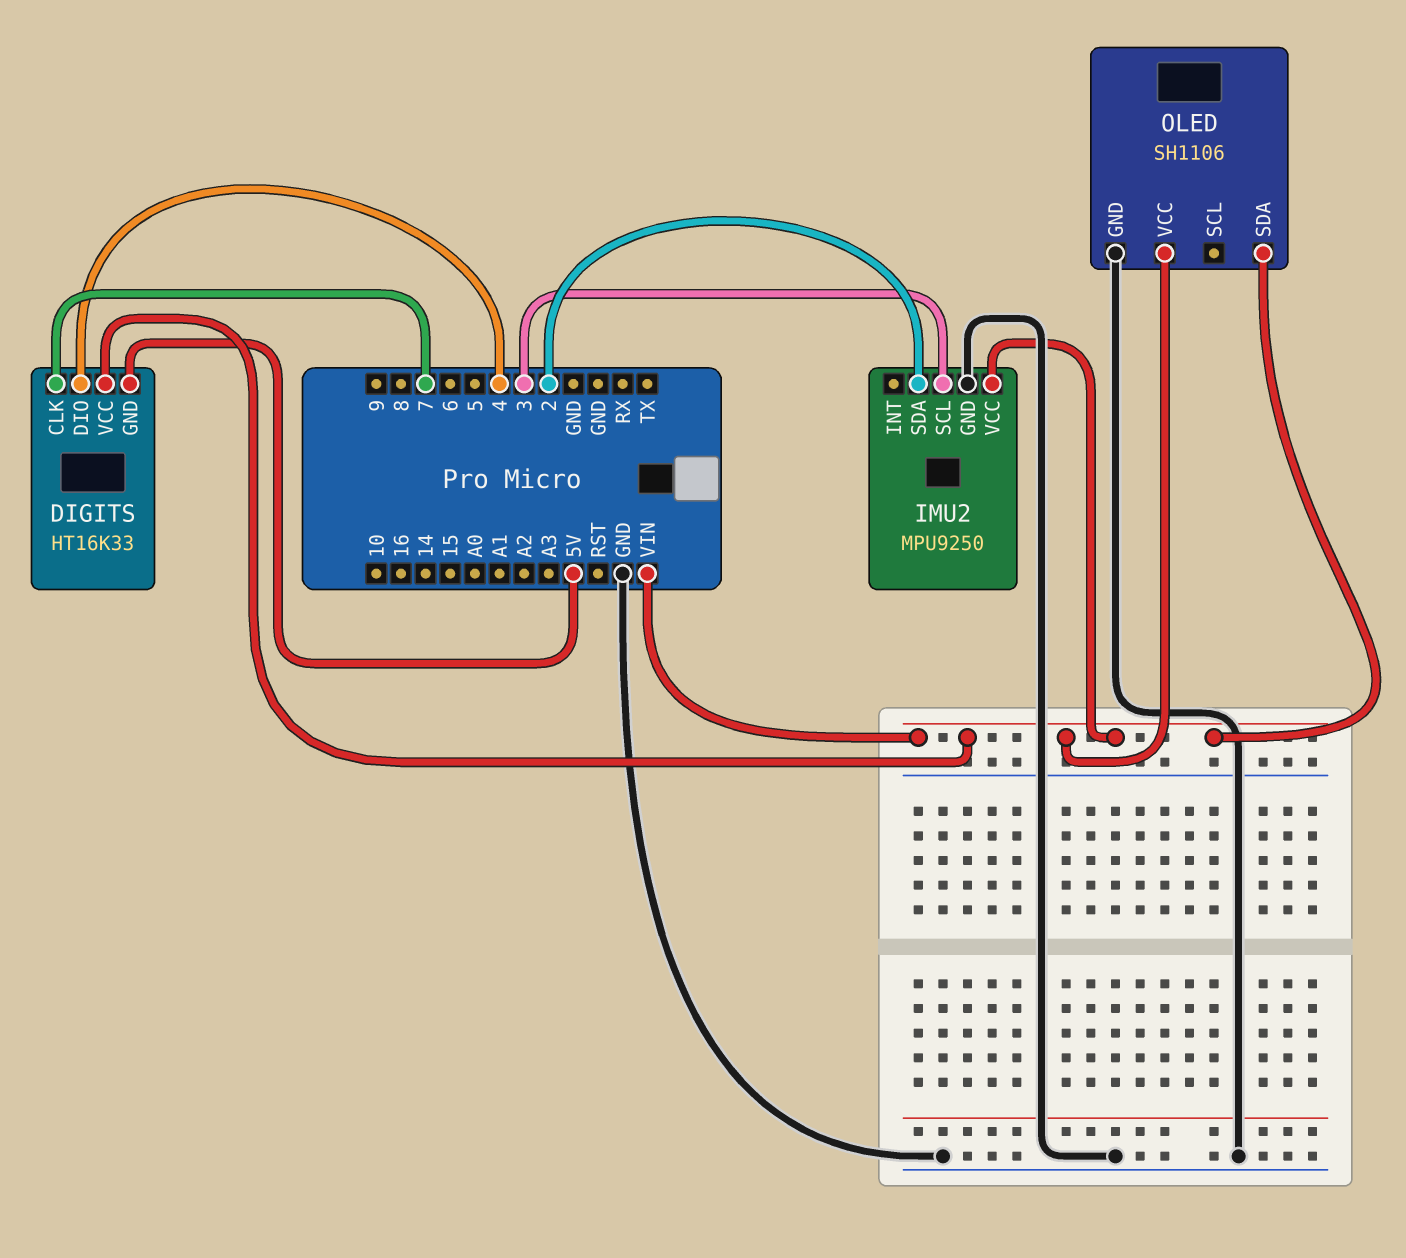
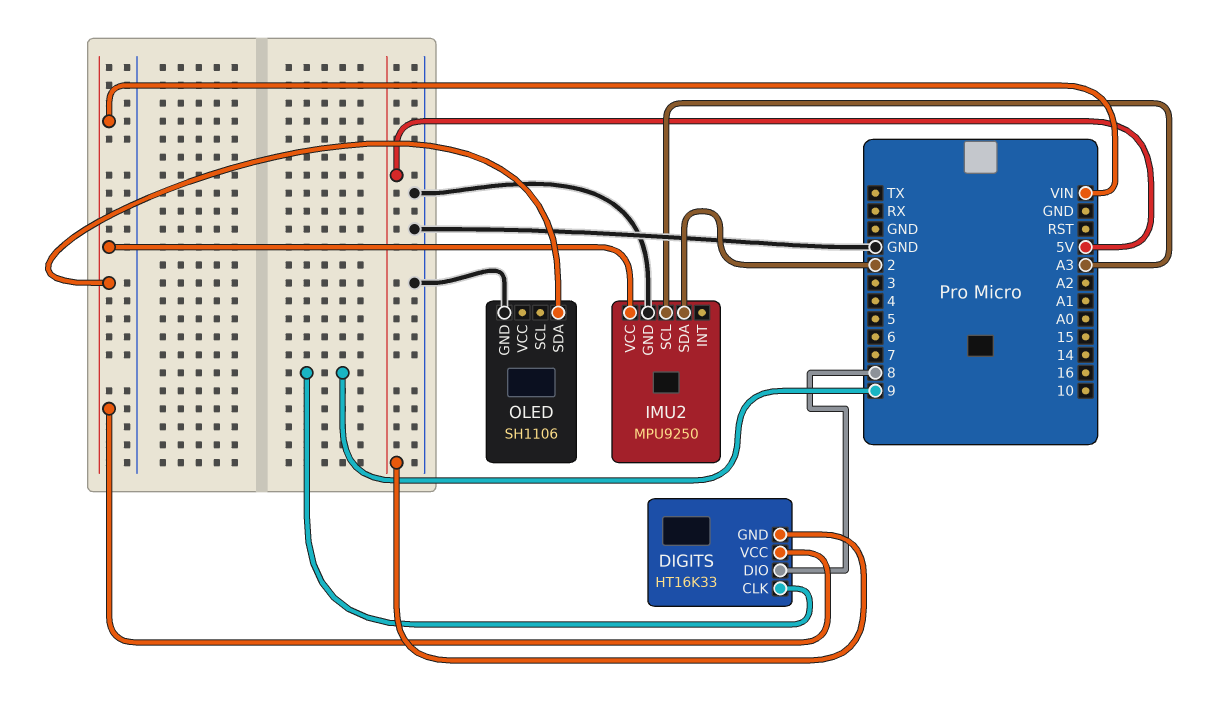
DIGITS pin CLK: 7 -> 9
DIGITS pin DIO: 4 -> 8
IMU2 pin SCL: 3 -> A3
OLED pin VCC: VIN -> none

